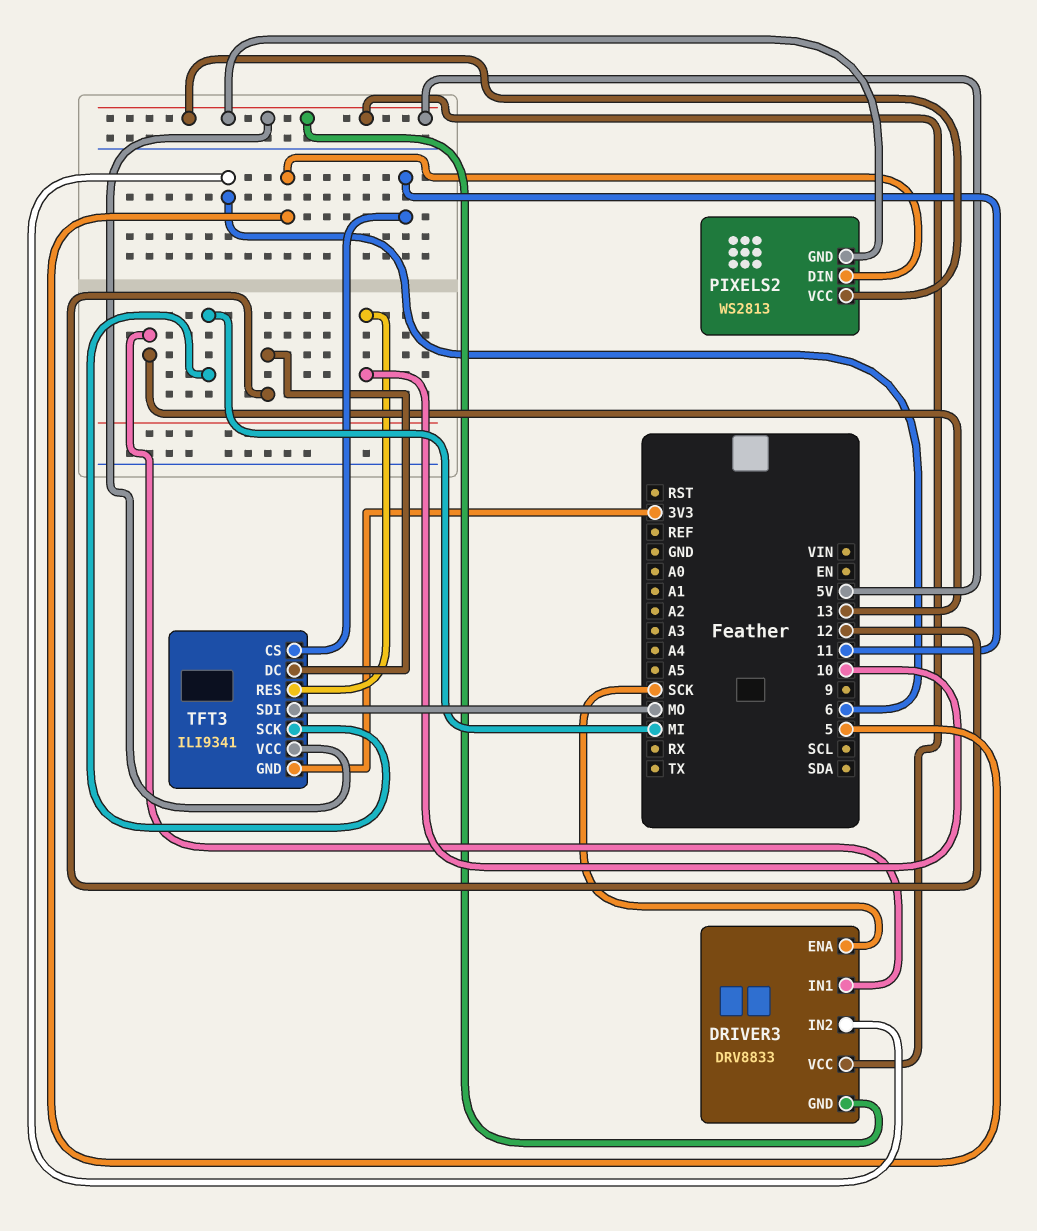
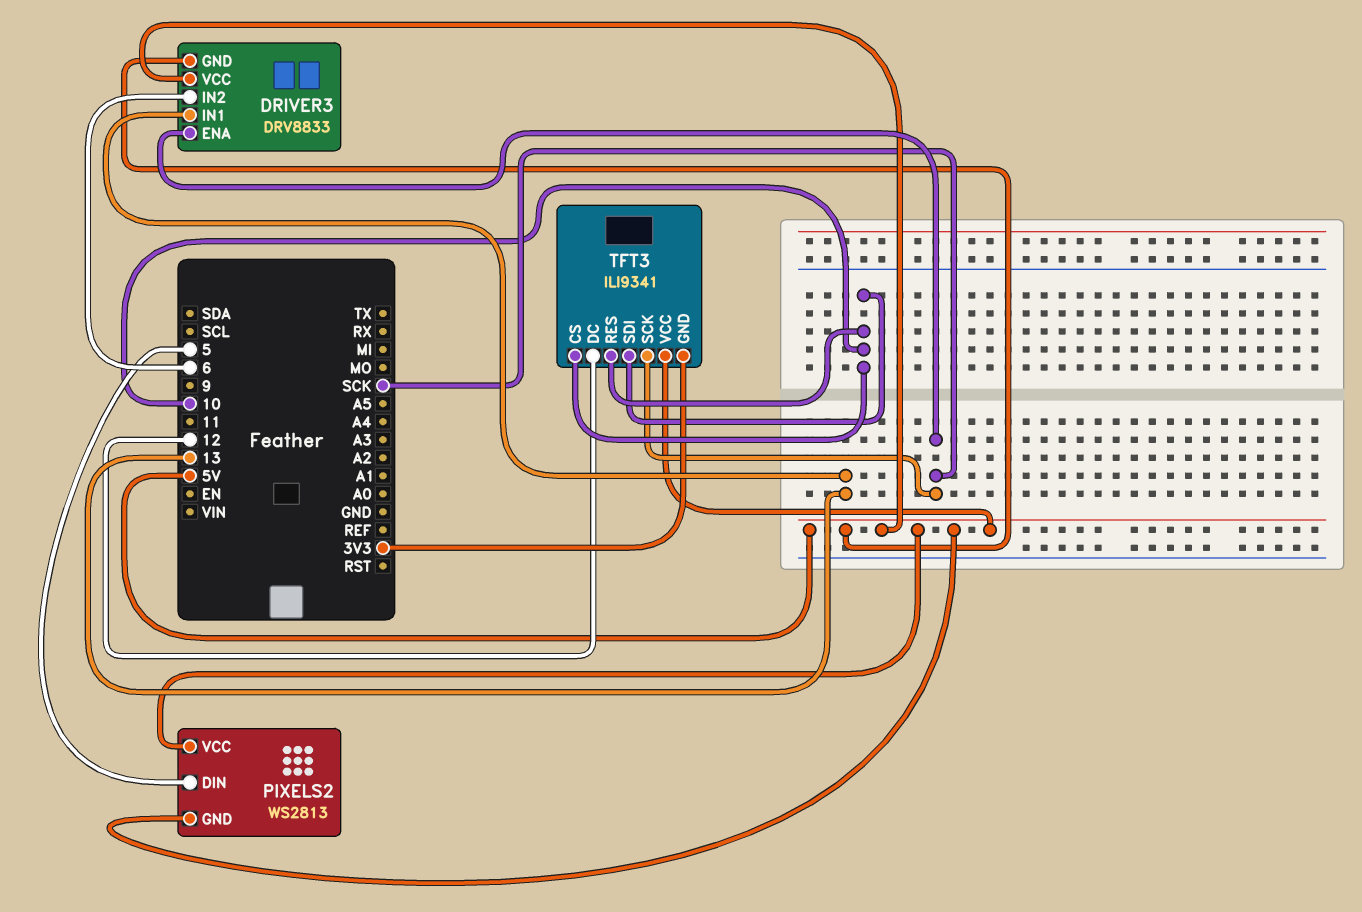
TFT3 pin CS: 11 -> 10
TFT3 pin SCK: MI -> SCK
TFT3 pin SDI: MO -> 10

